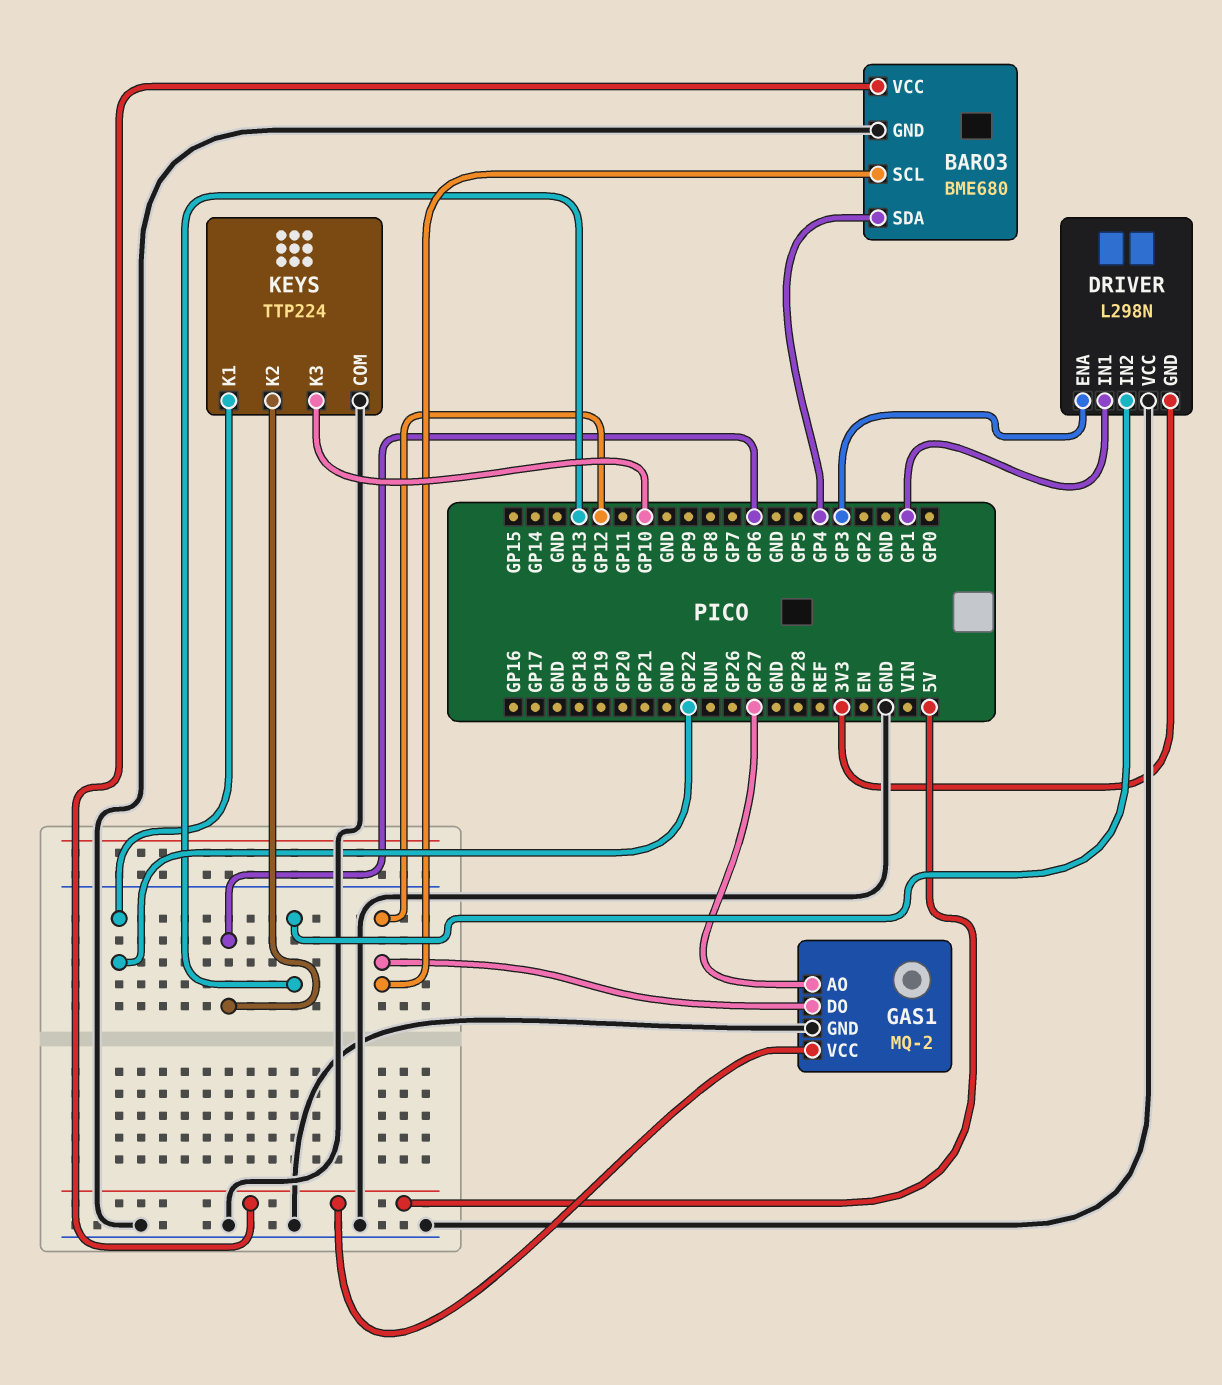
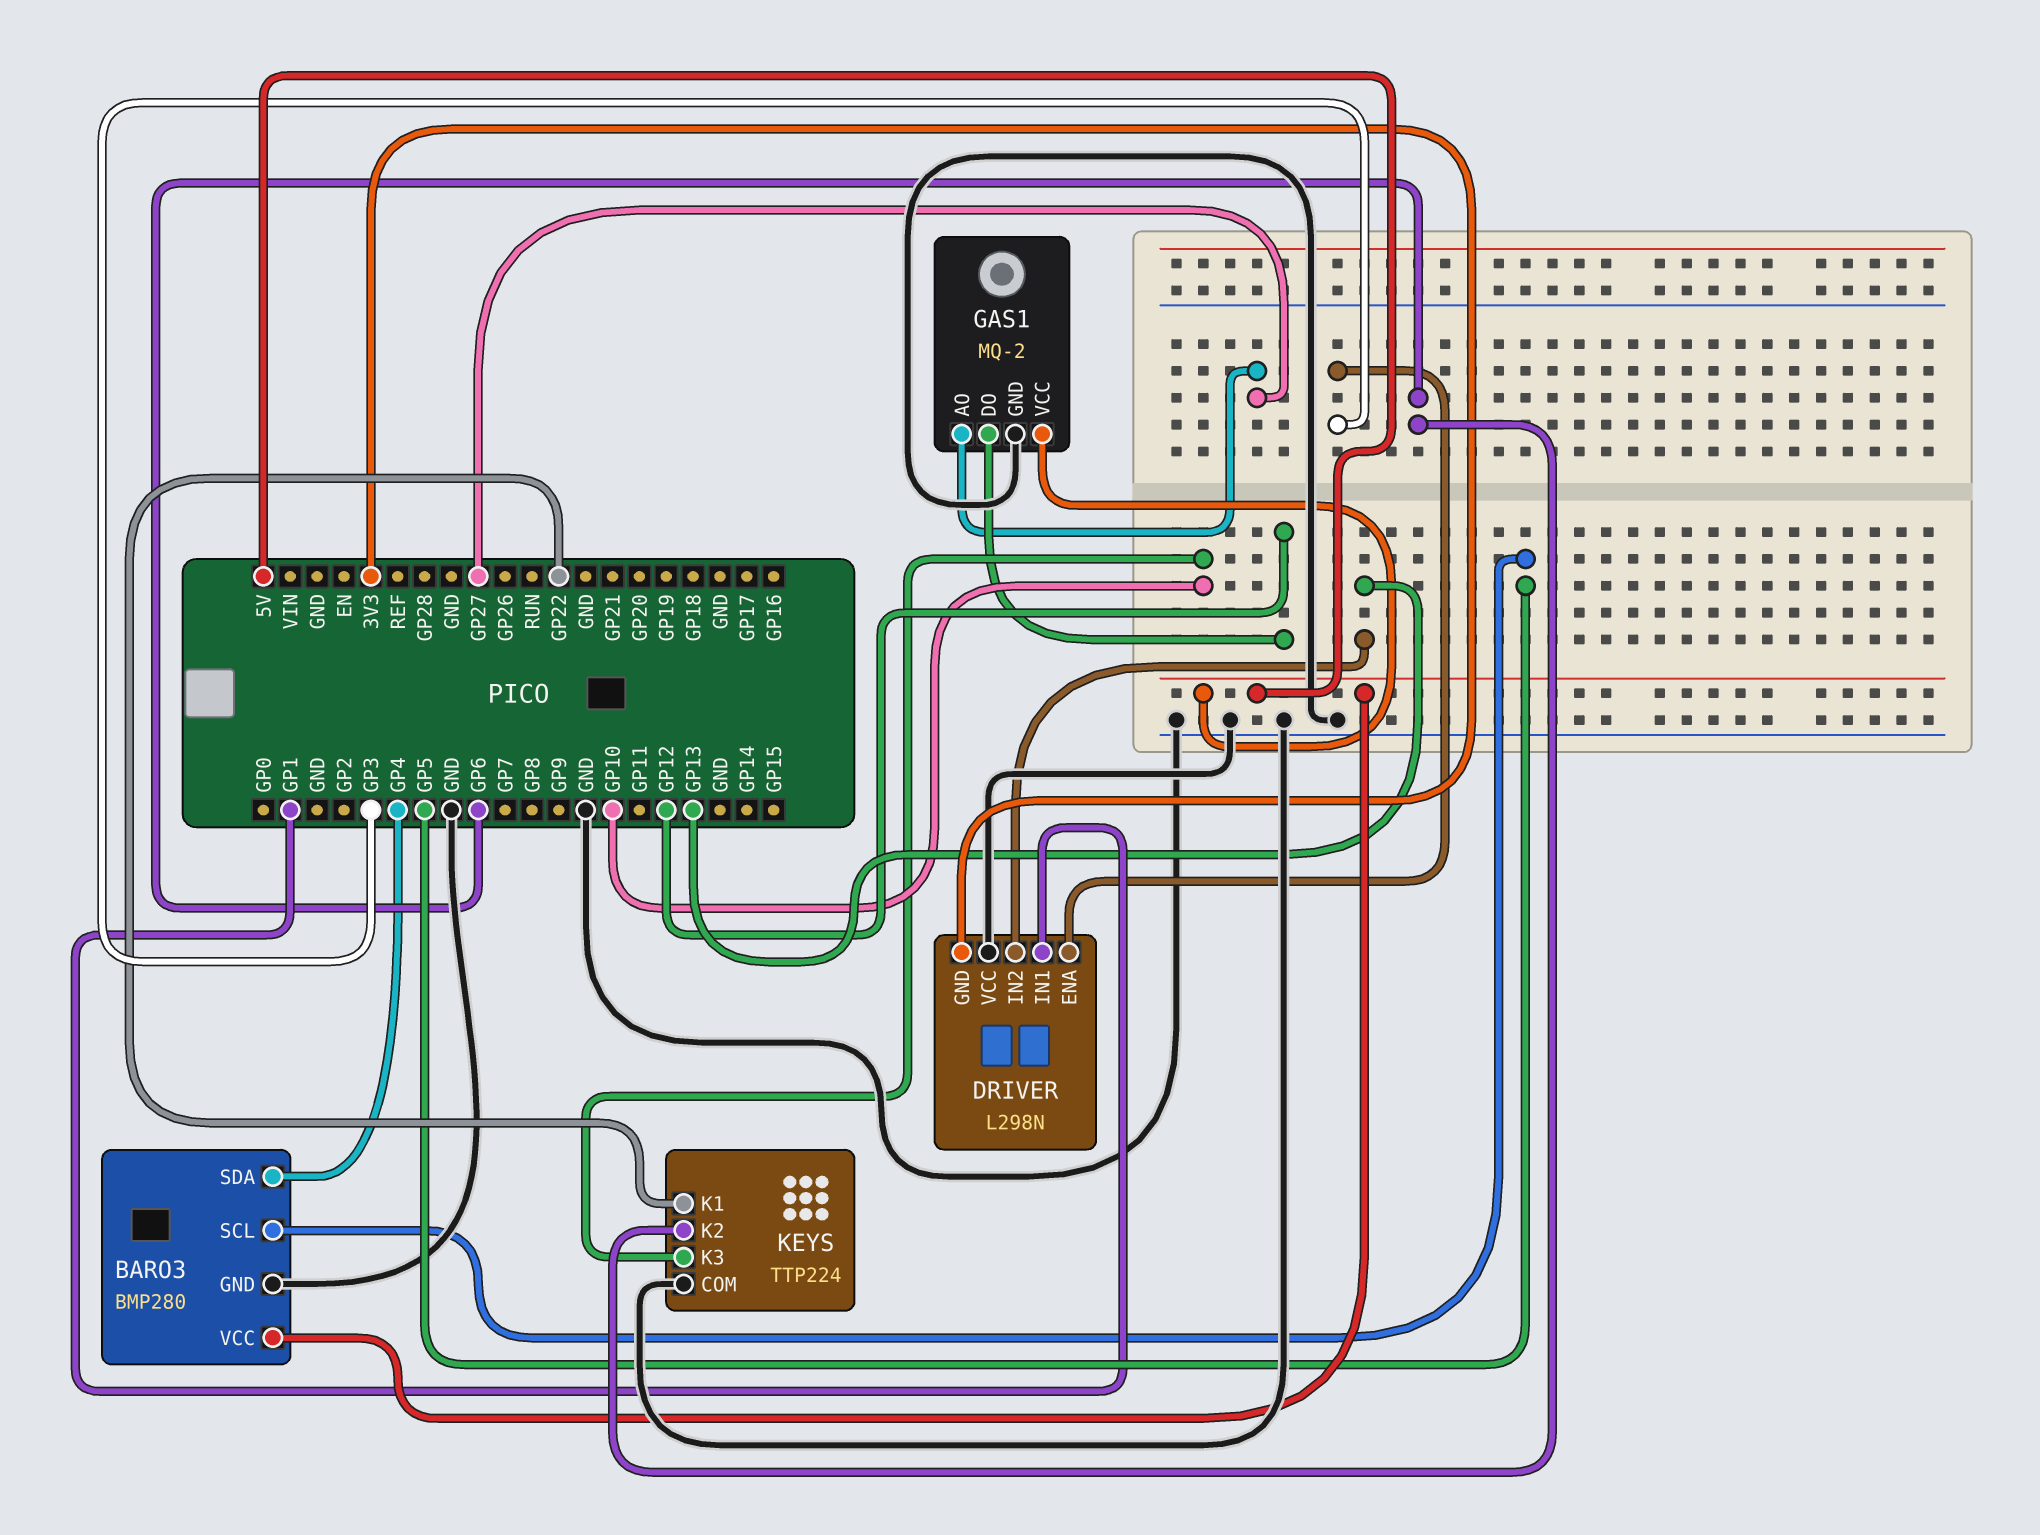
BARO3: BME680 -> BMP280
BARO3 pin SCL: GP12 -> GP5

